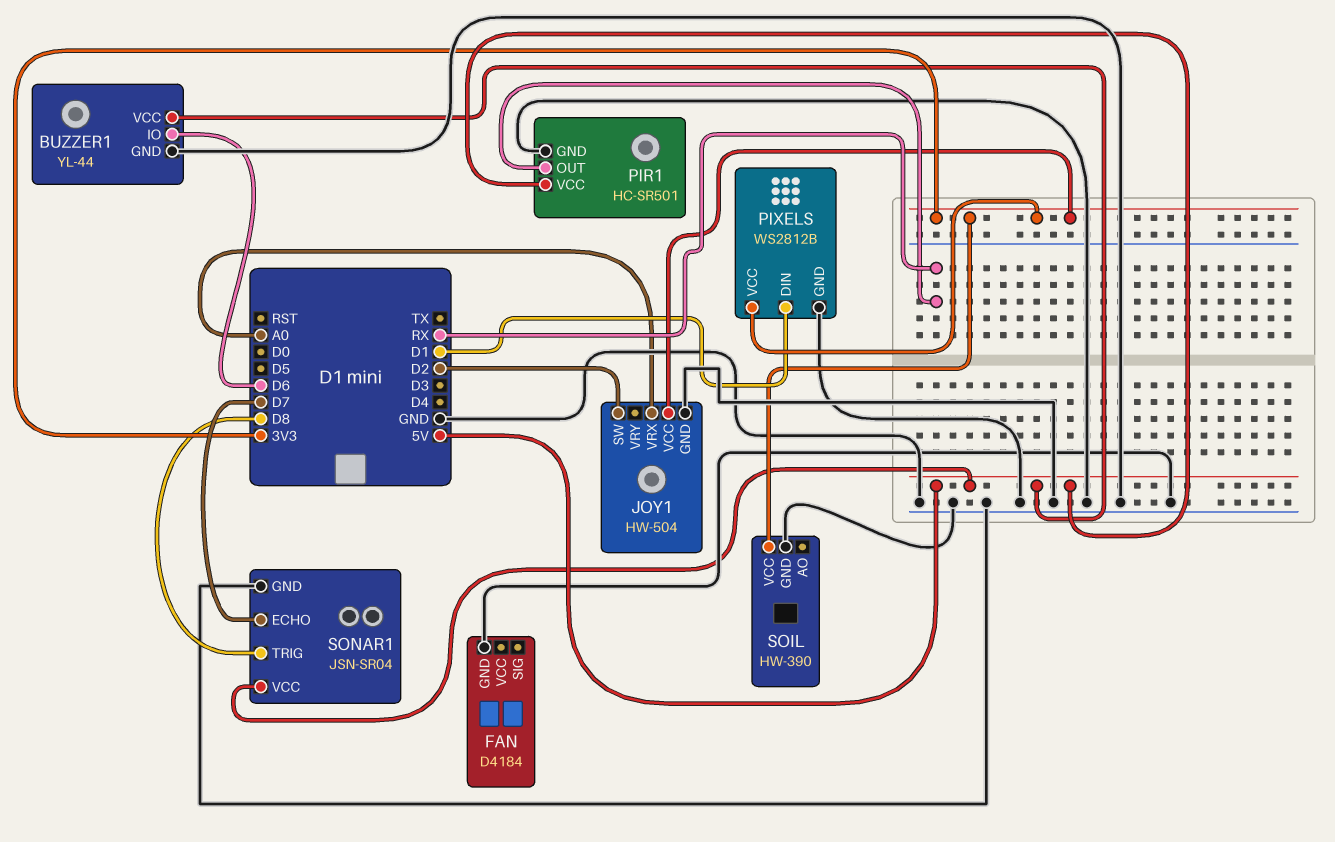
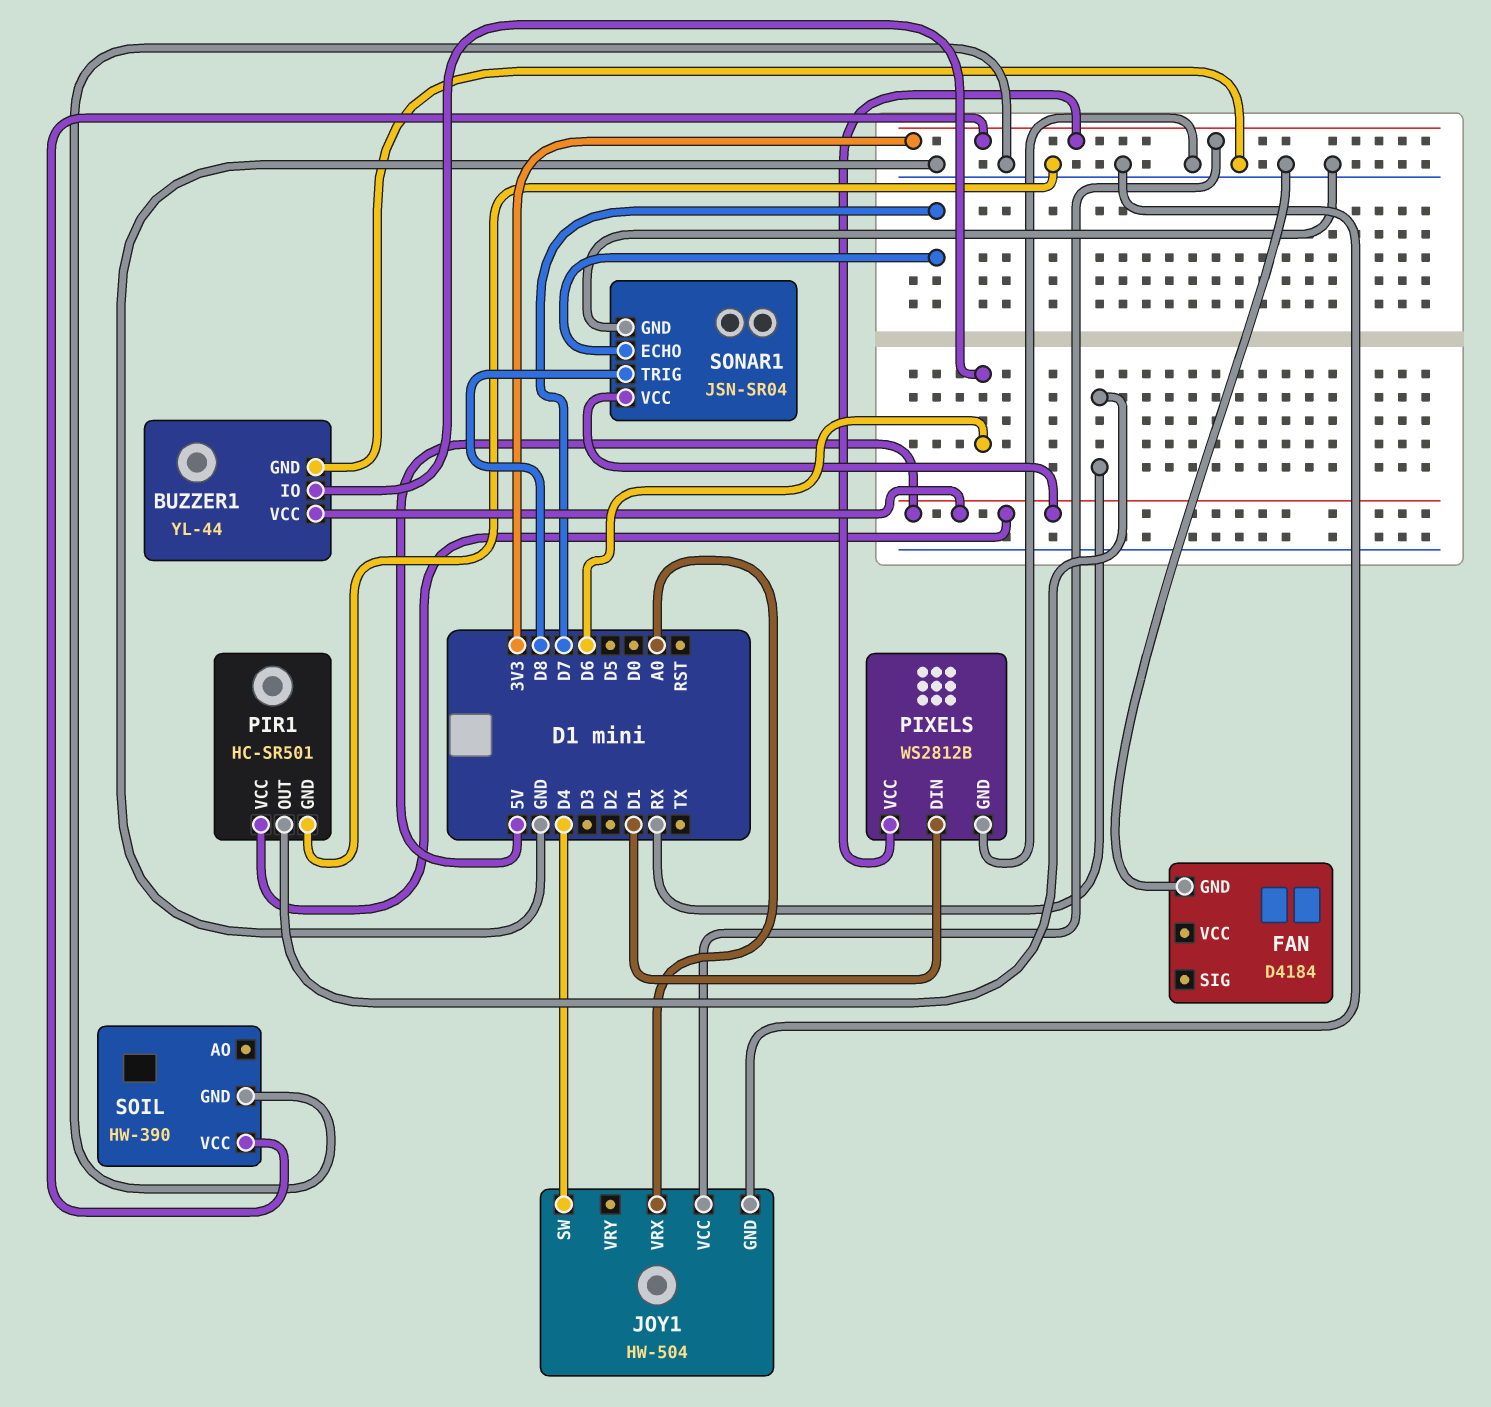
JOY1 pin SW: D2 -> D4

